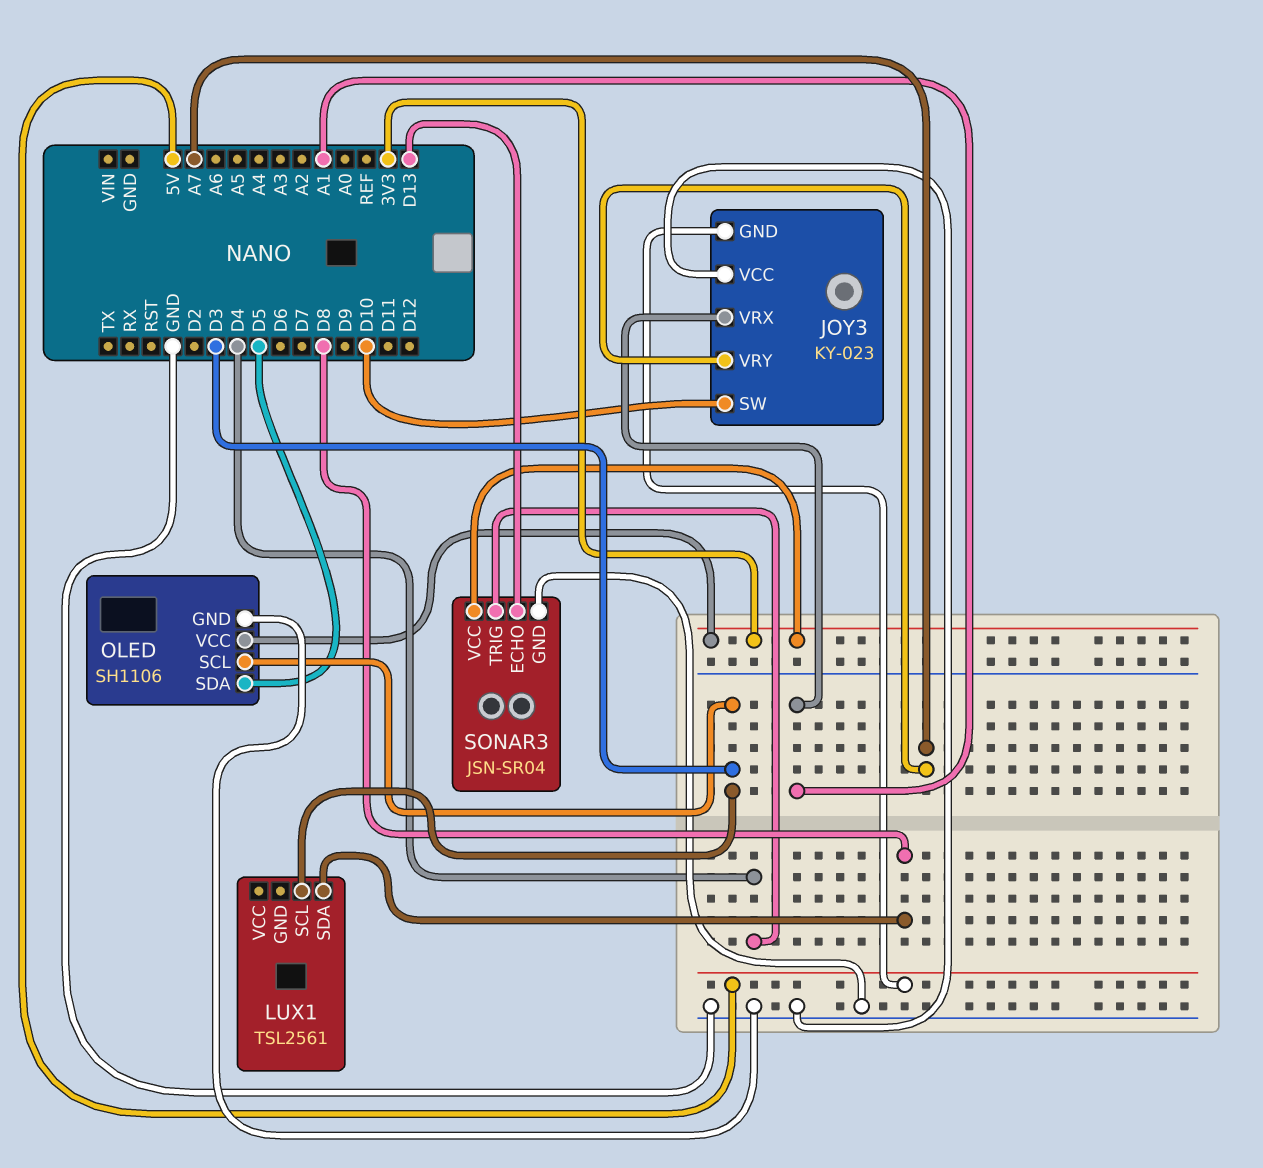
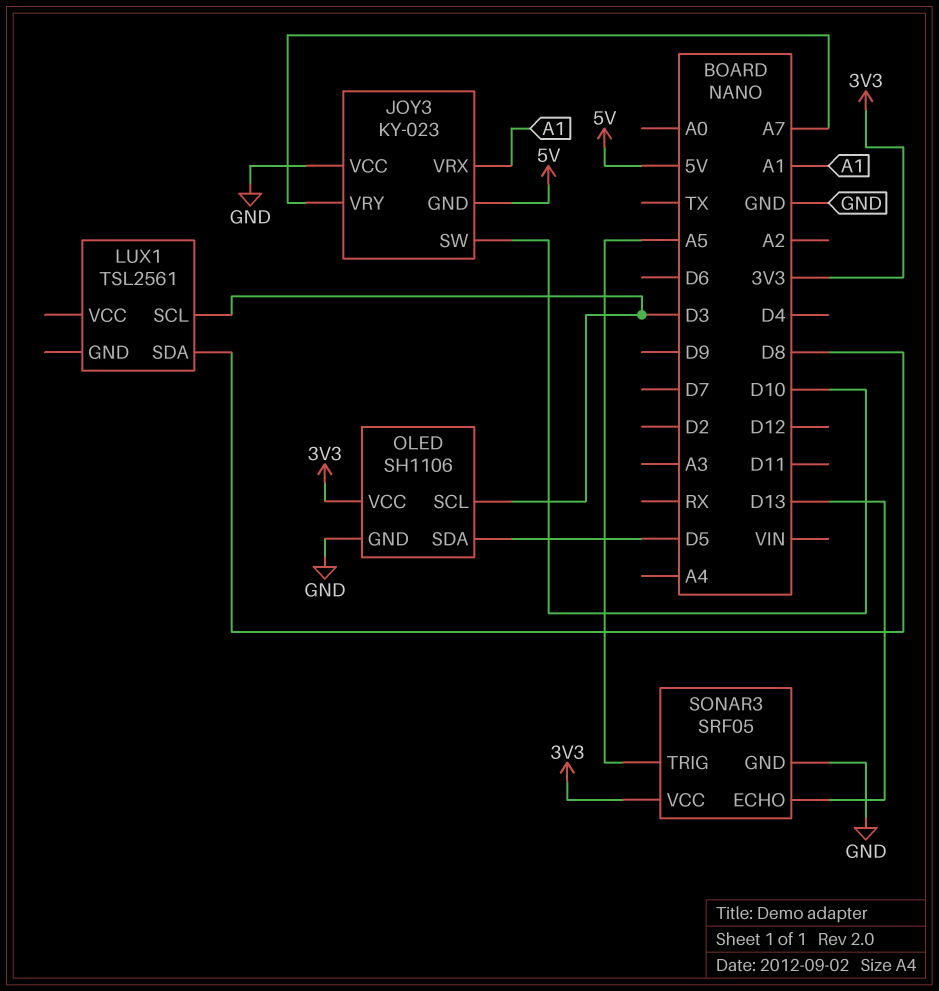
SONAR3: JSN-SR04 -> SRF05
SONAR3 pin TRIG: D4 -> A5

